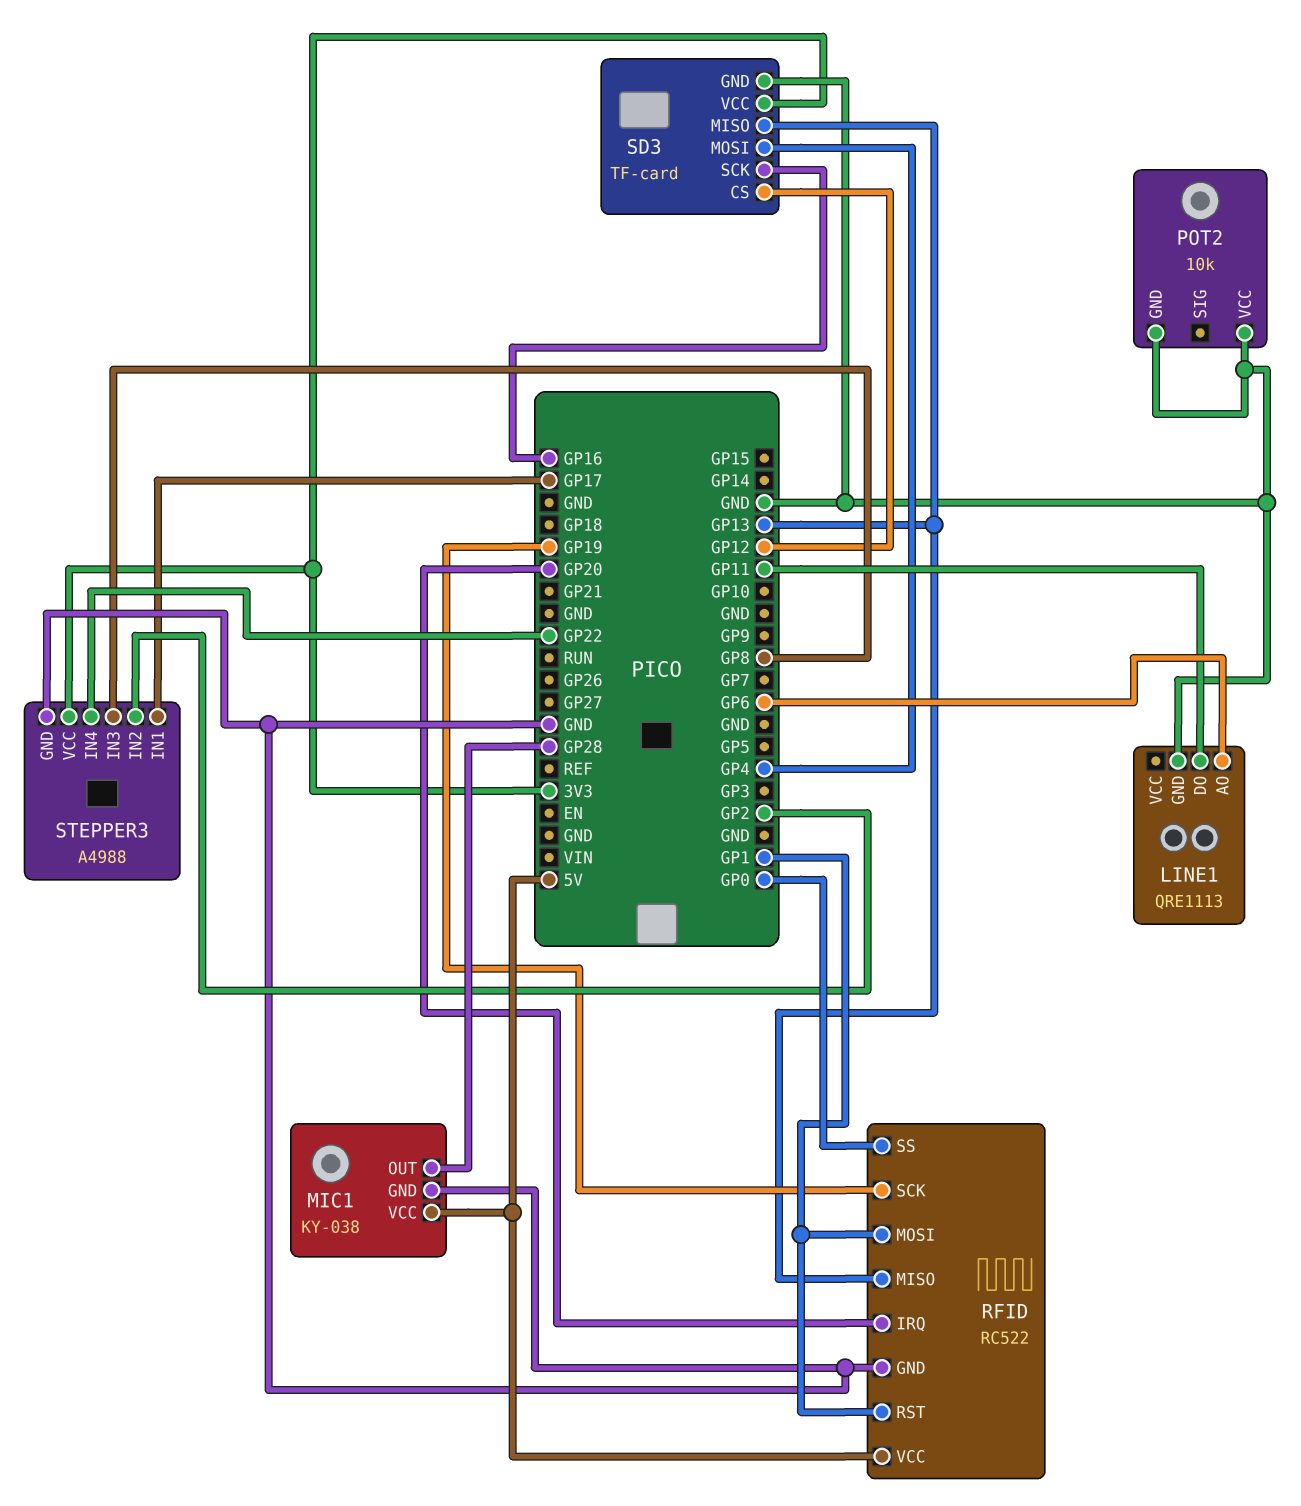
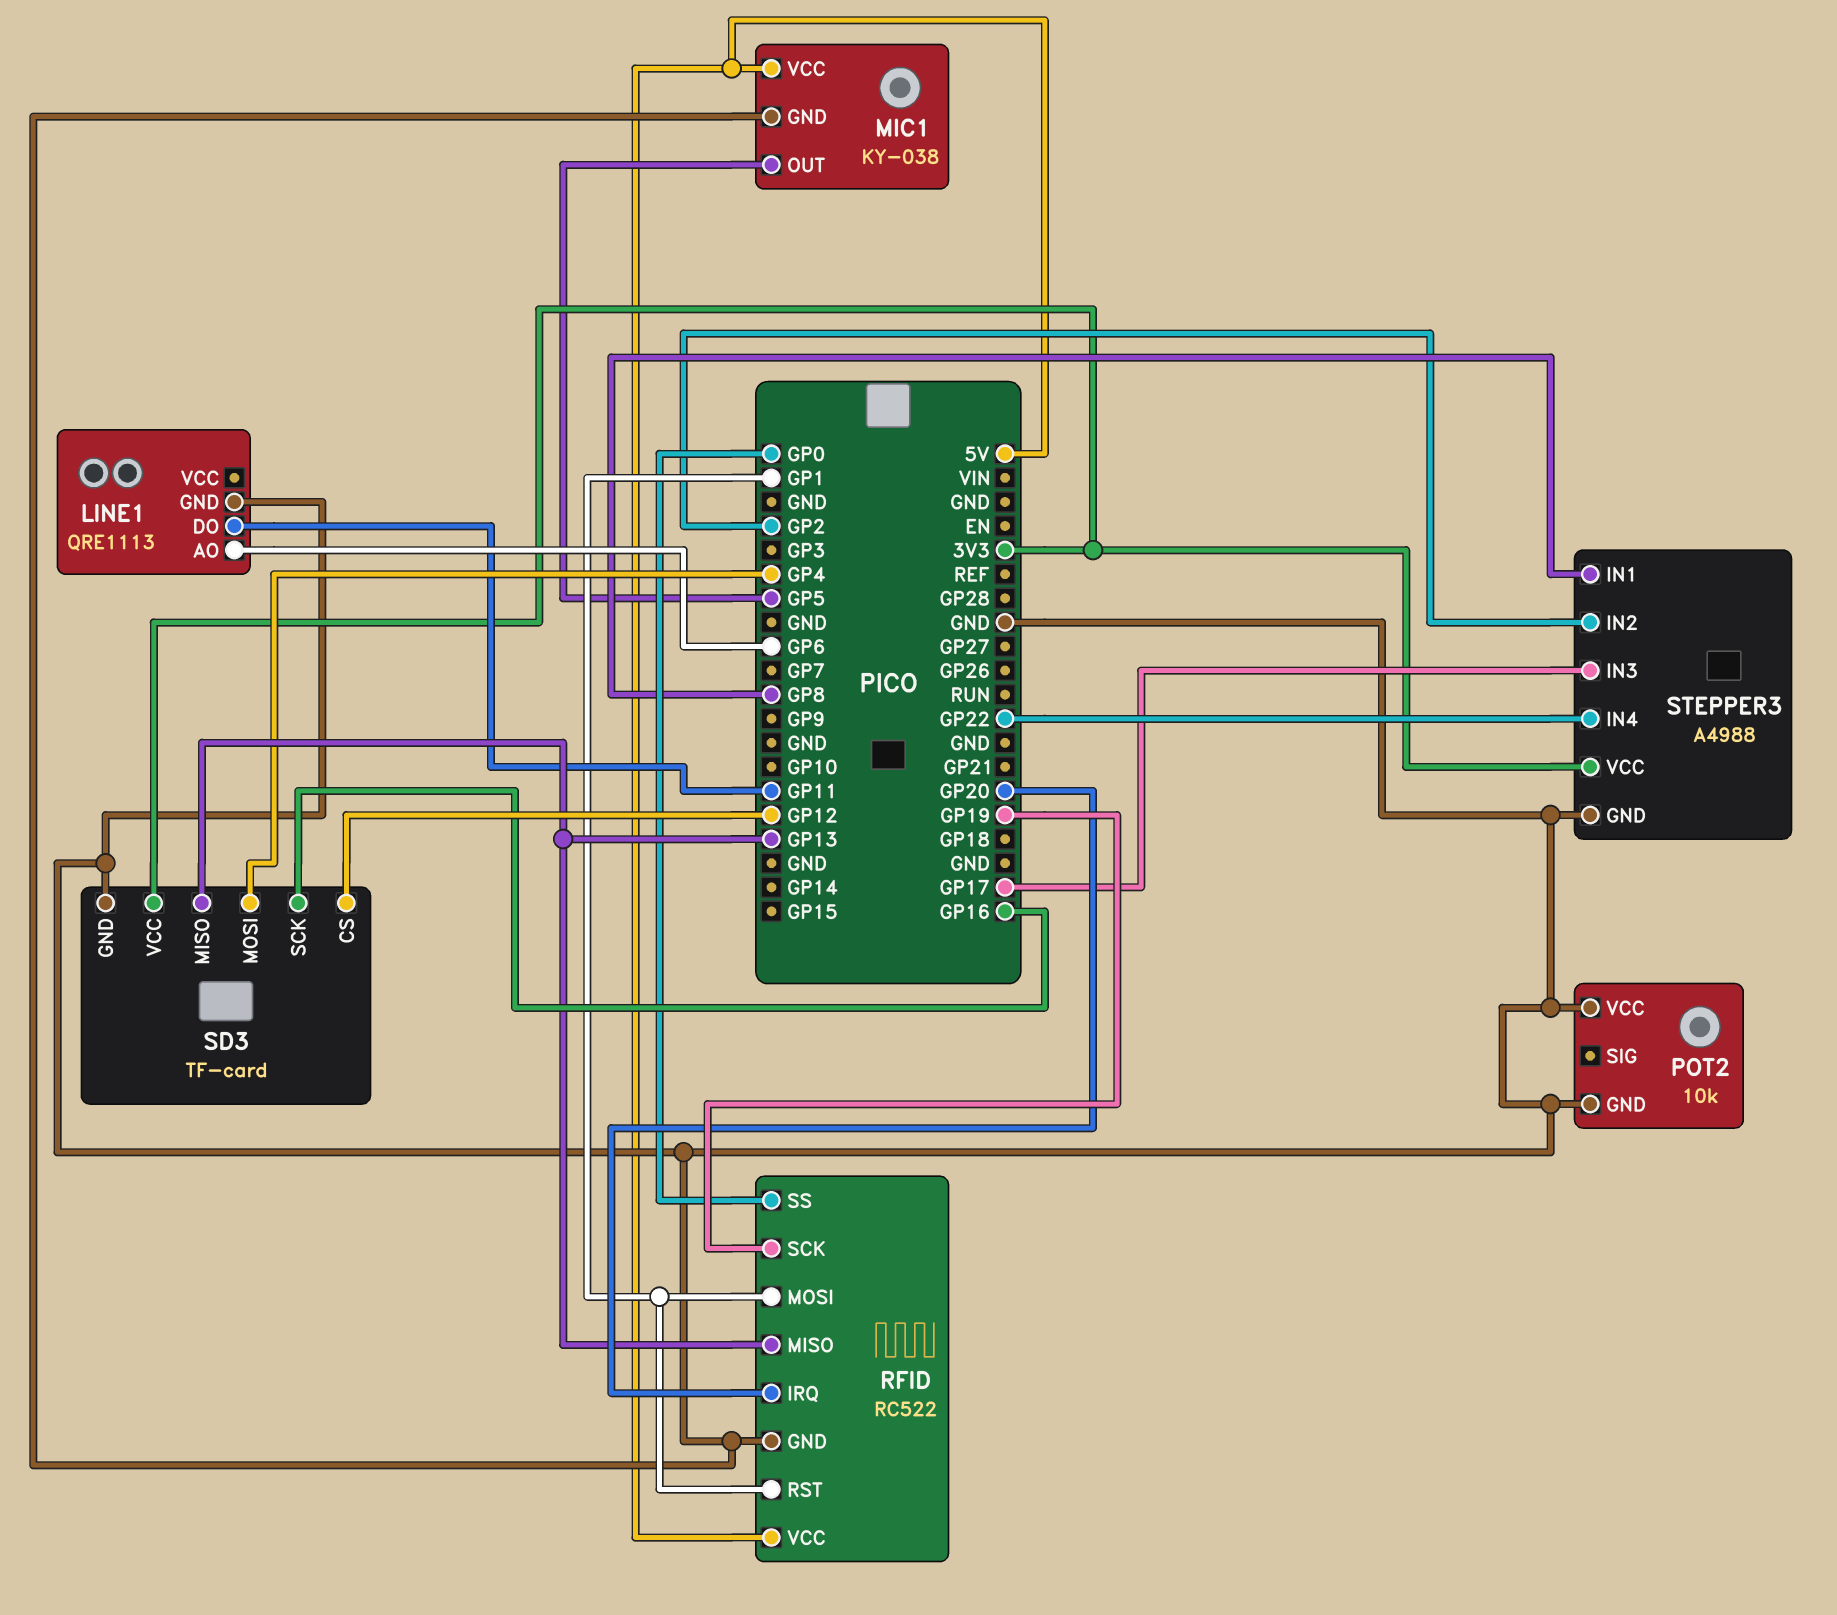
MIC1 pin OUT: GP28 -> GP5
STEPPER3 pin IN1: GP17 -> GP8
STEPPER3 pin IN3: GP8 -> GP17

